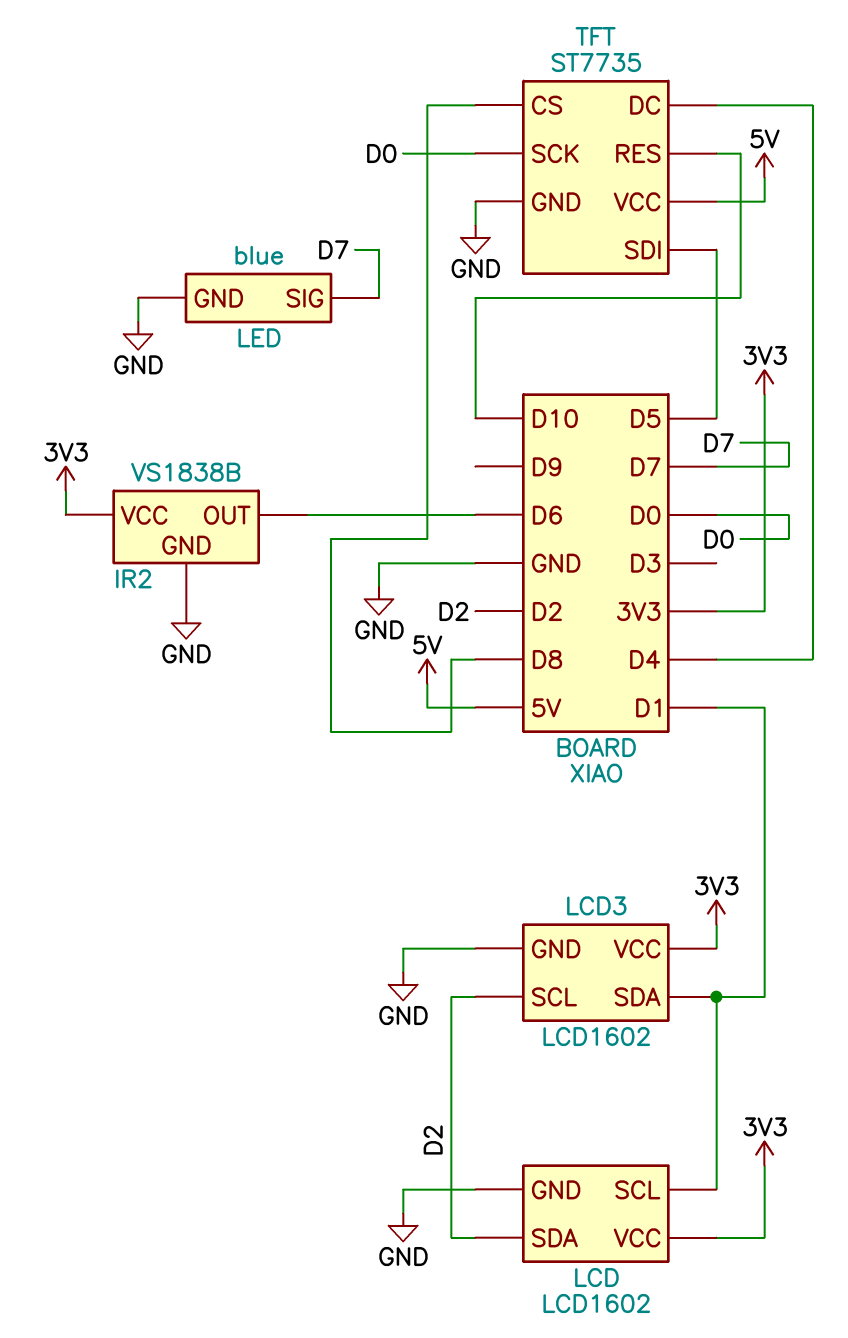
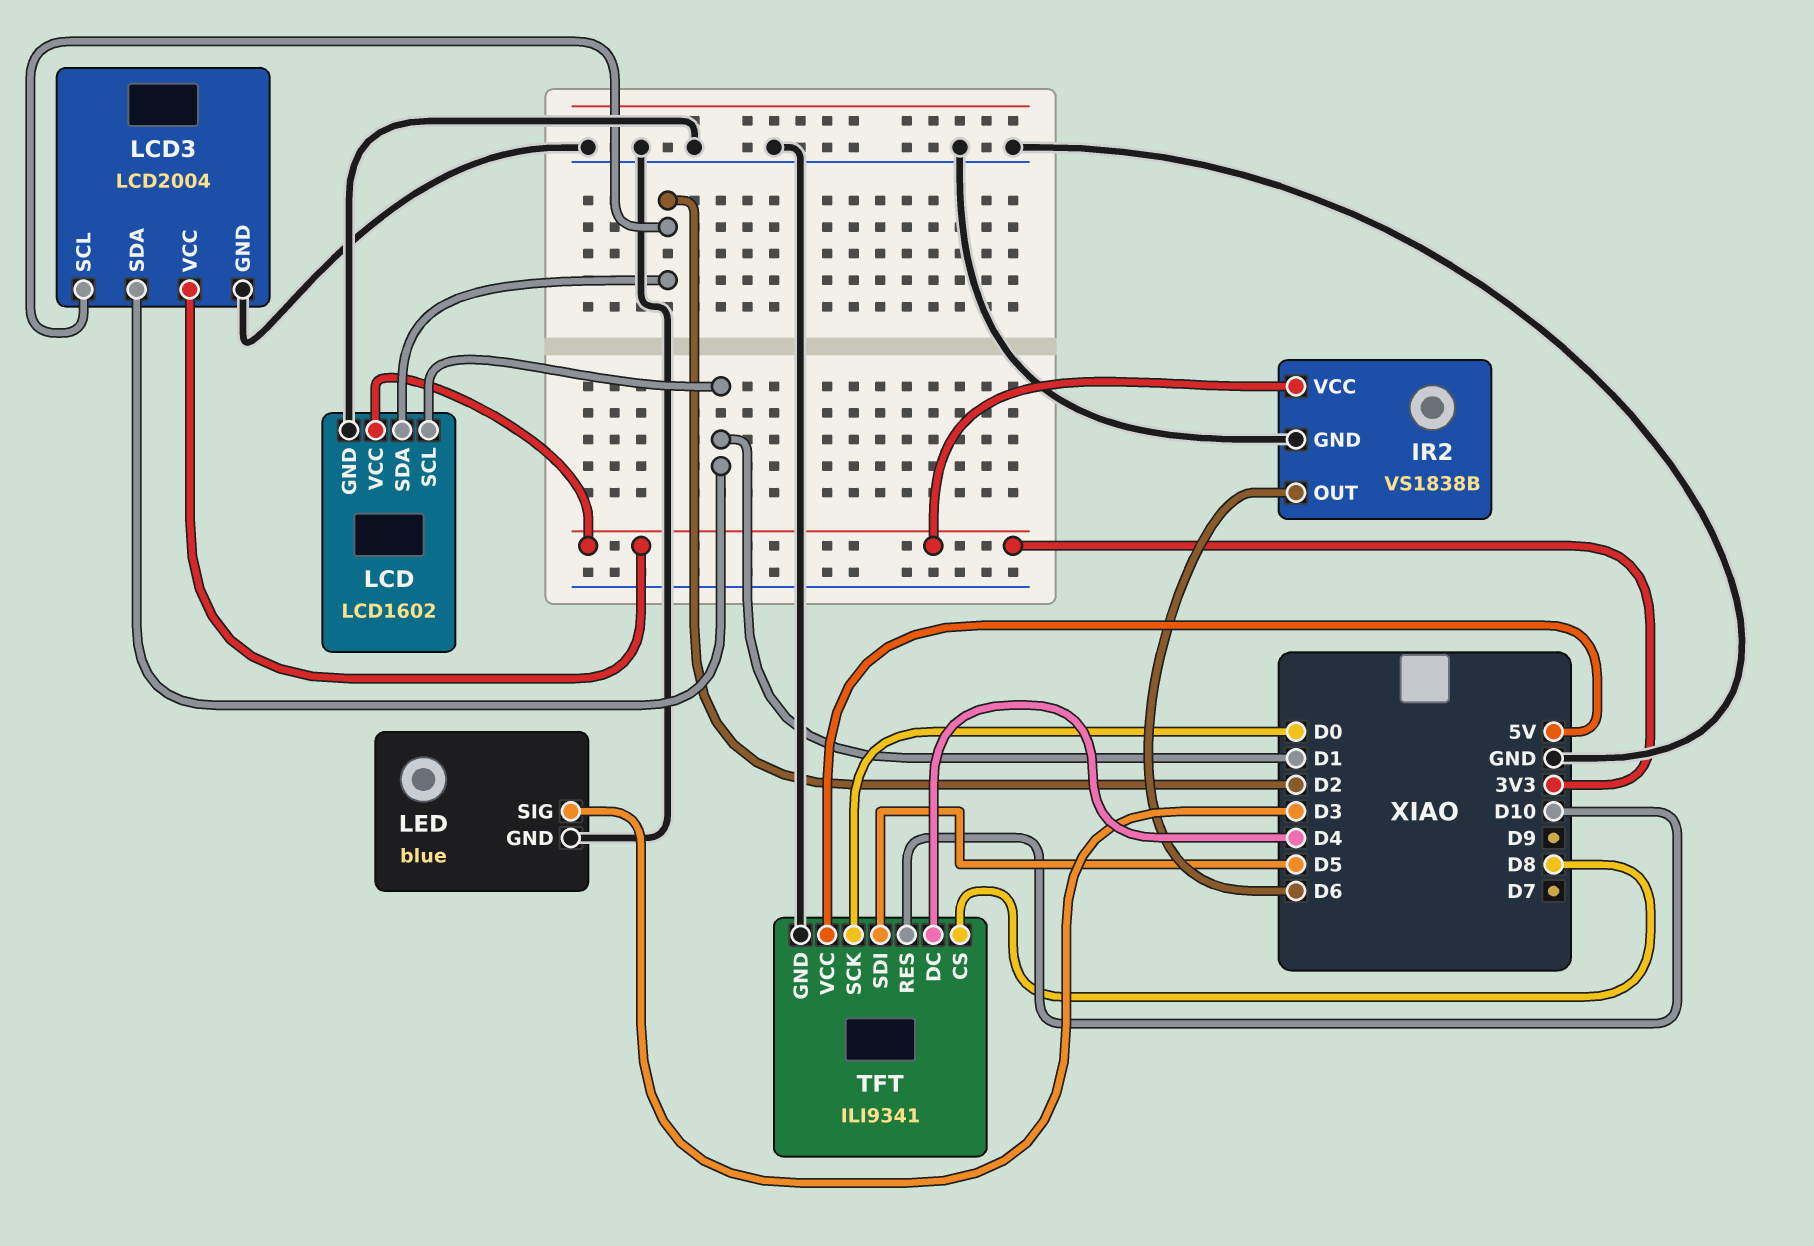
LCD3: LCD1602 -> LCD2004
LED pin SIG: D7 -> D3
TFT: ST7735 -> ILI9341

